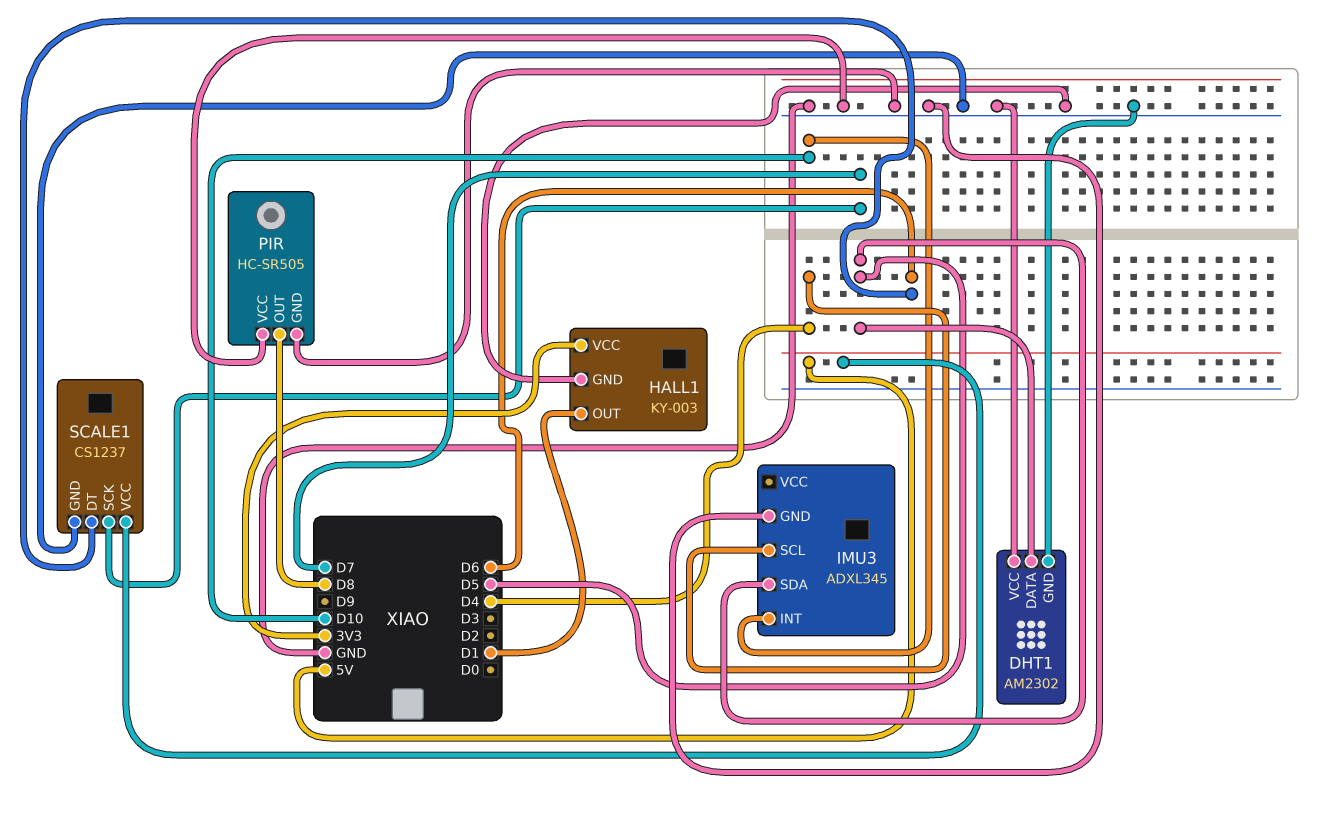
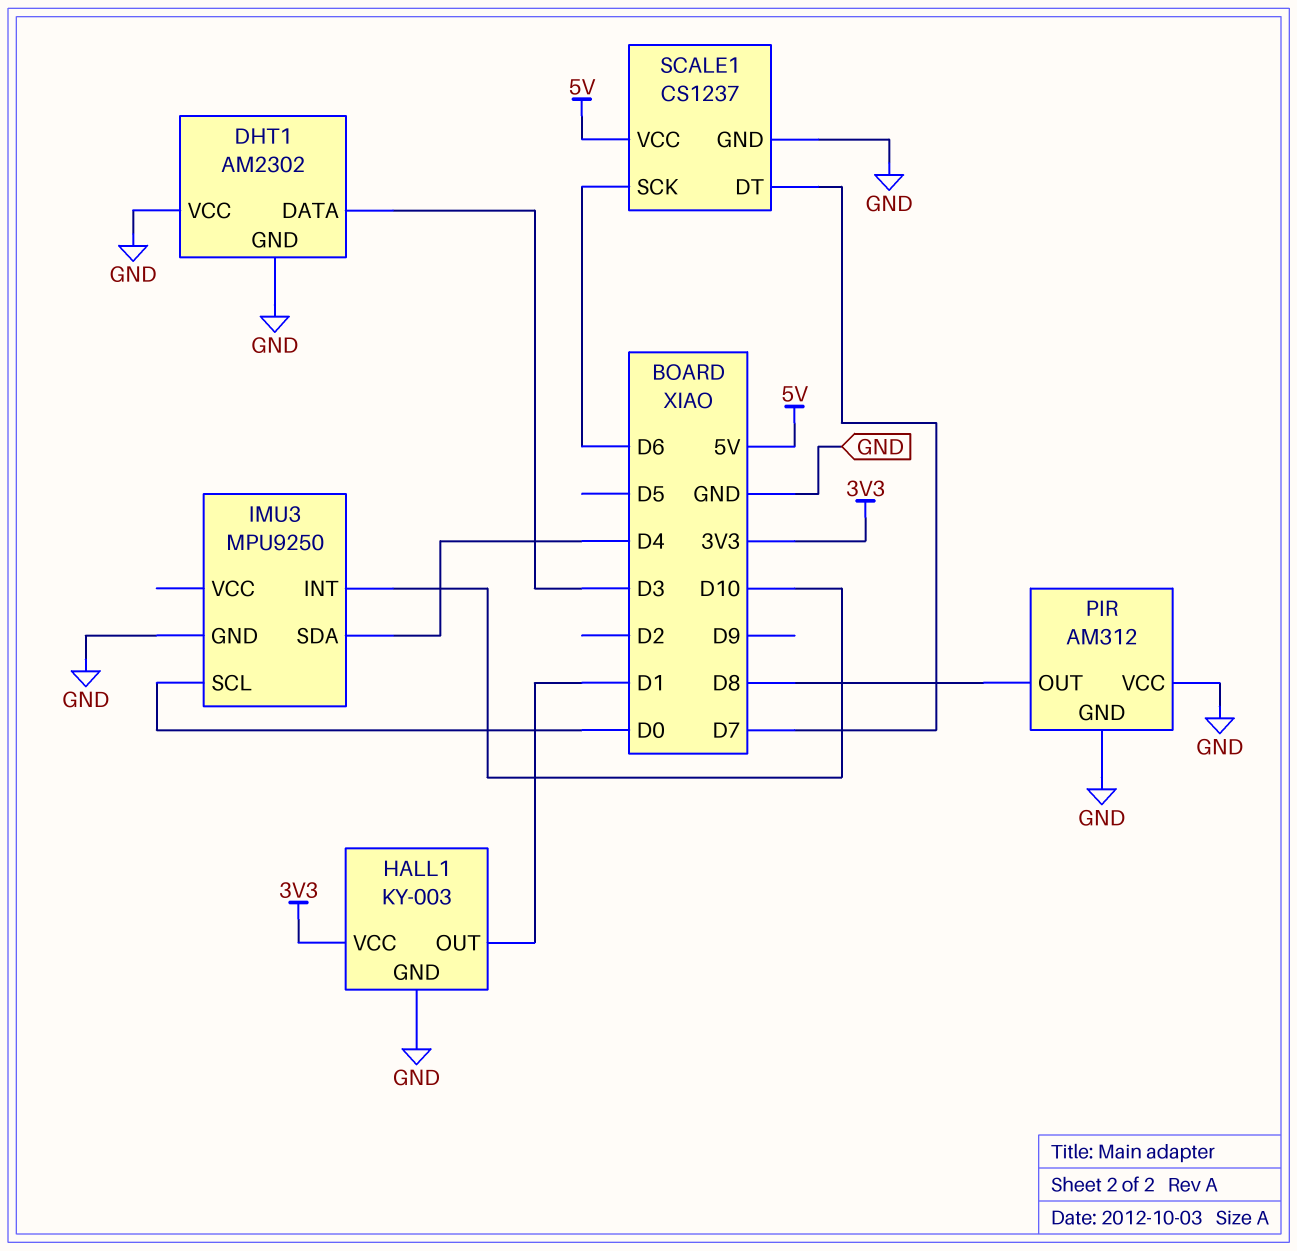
DHT1 pin DATA: D5 -> D3
IMU3: ADXL345 -> MPU9250
IMU3 pin SCL: D4 -> D0
IMU3 pin SDA: D5 -> D4
PIR: HC-SR505 -> AM312
SCALE1 pin DT: D6 -> D7
SCALE1 pin SCK: D7 -> D6

